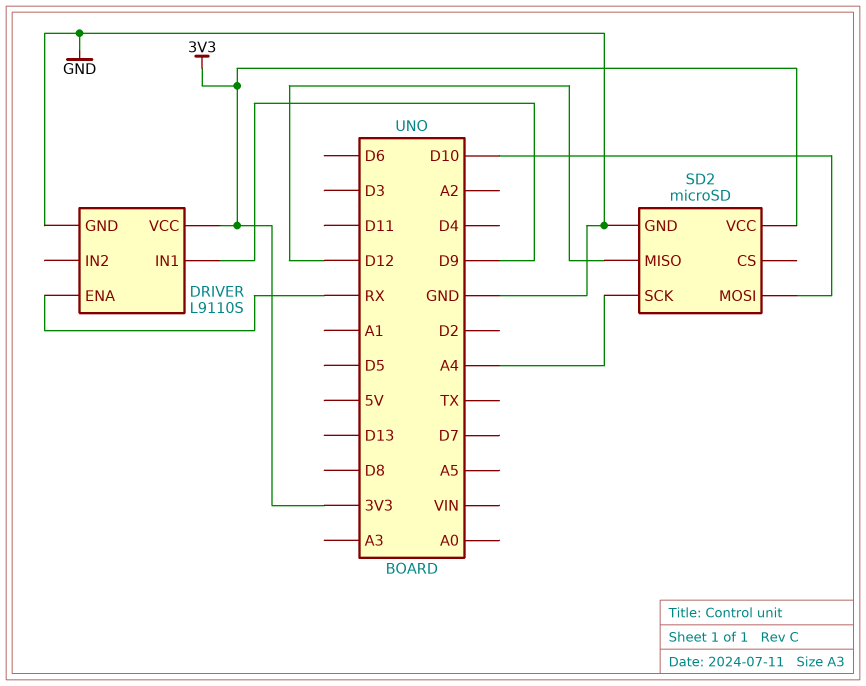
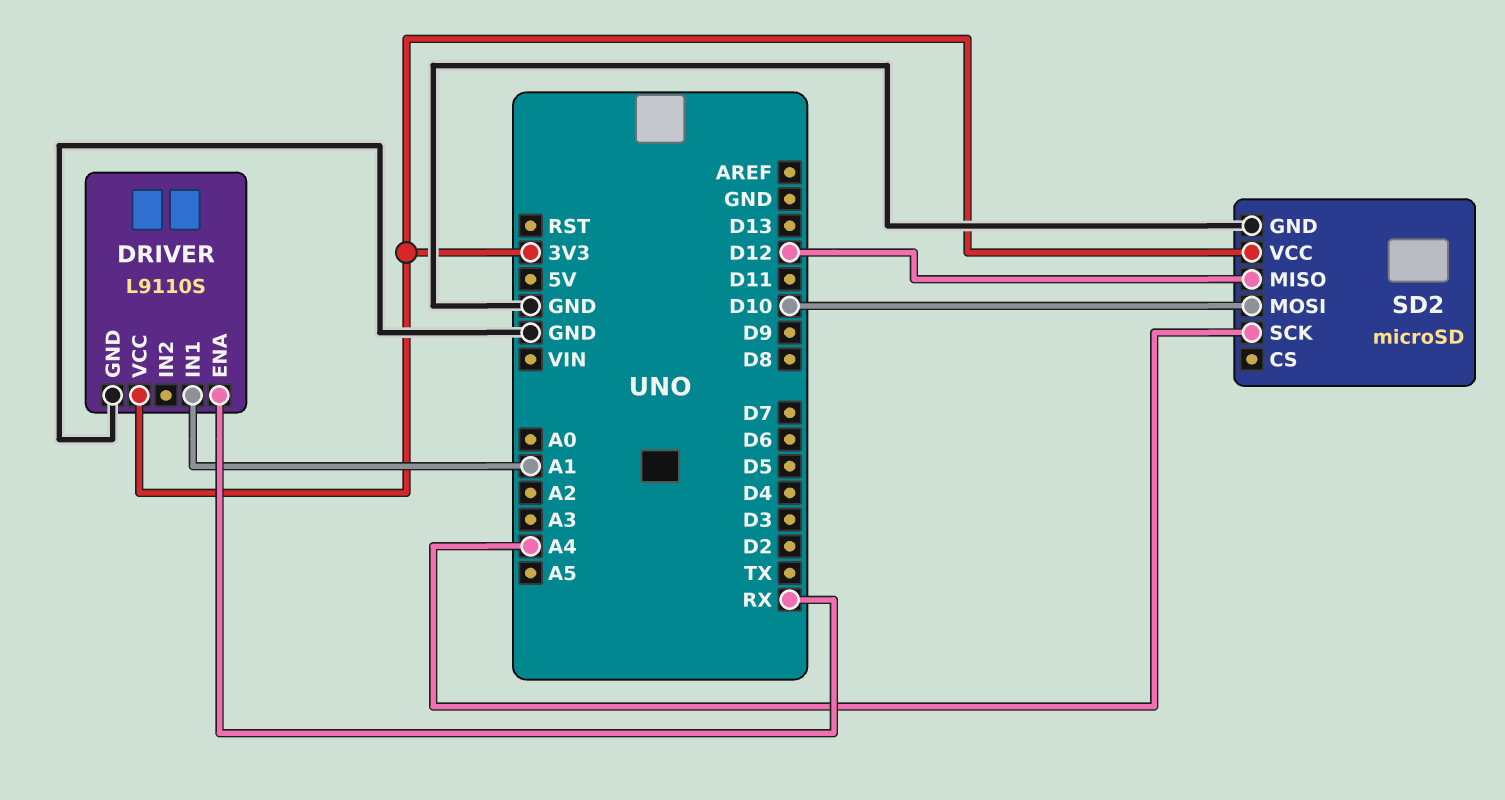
DRIVER pin IN1: D9 -> A1

